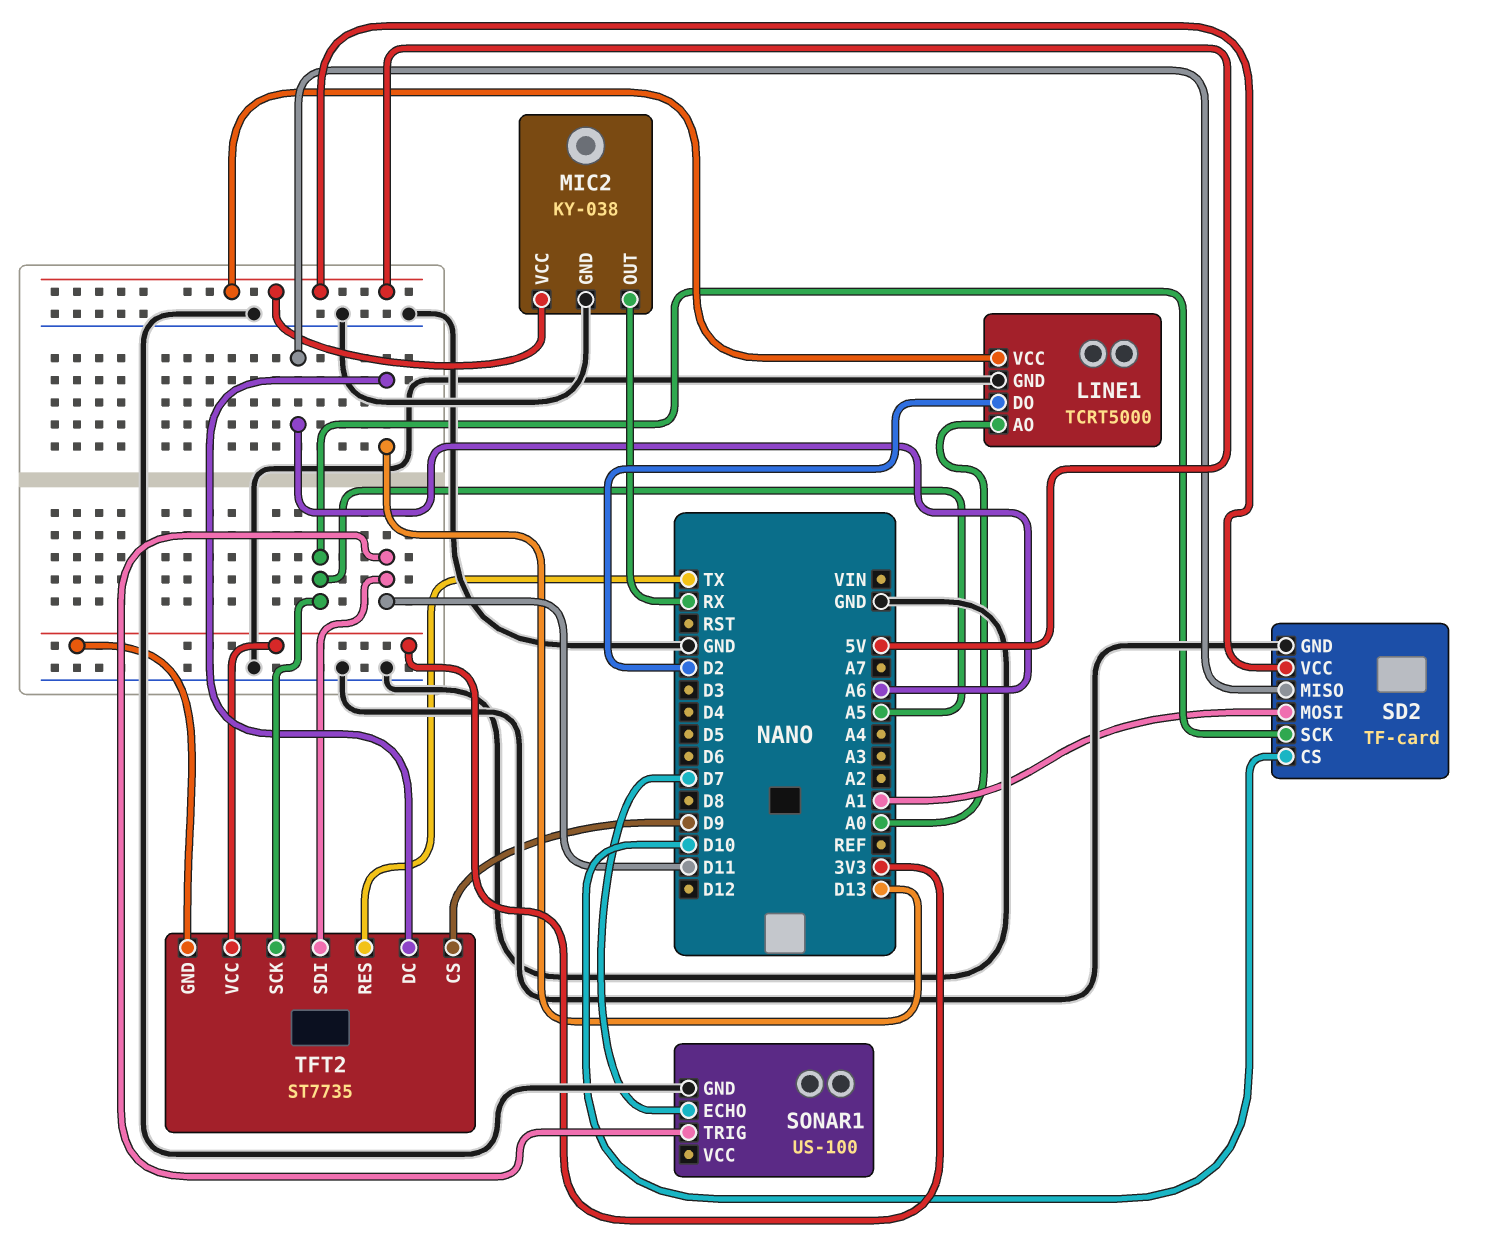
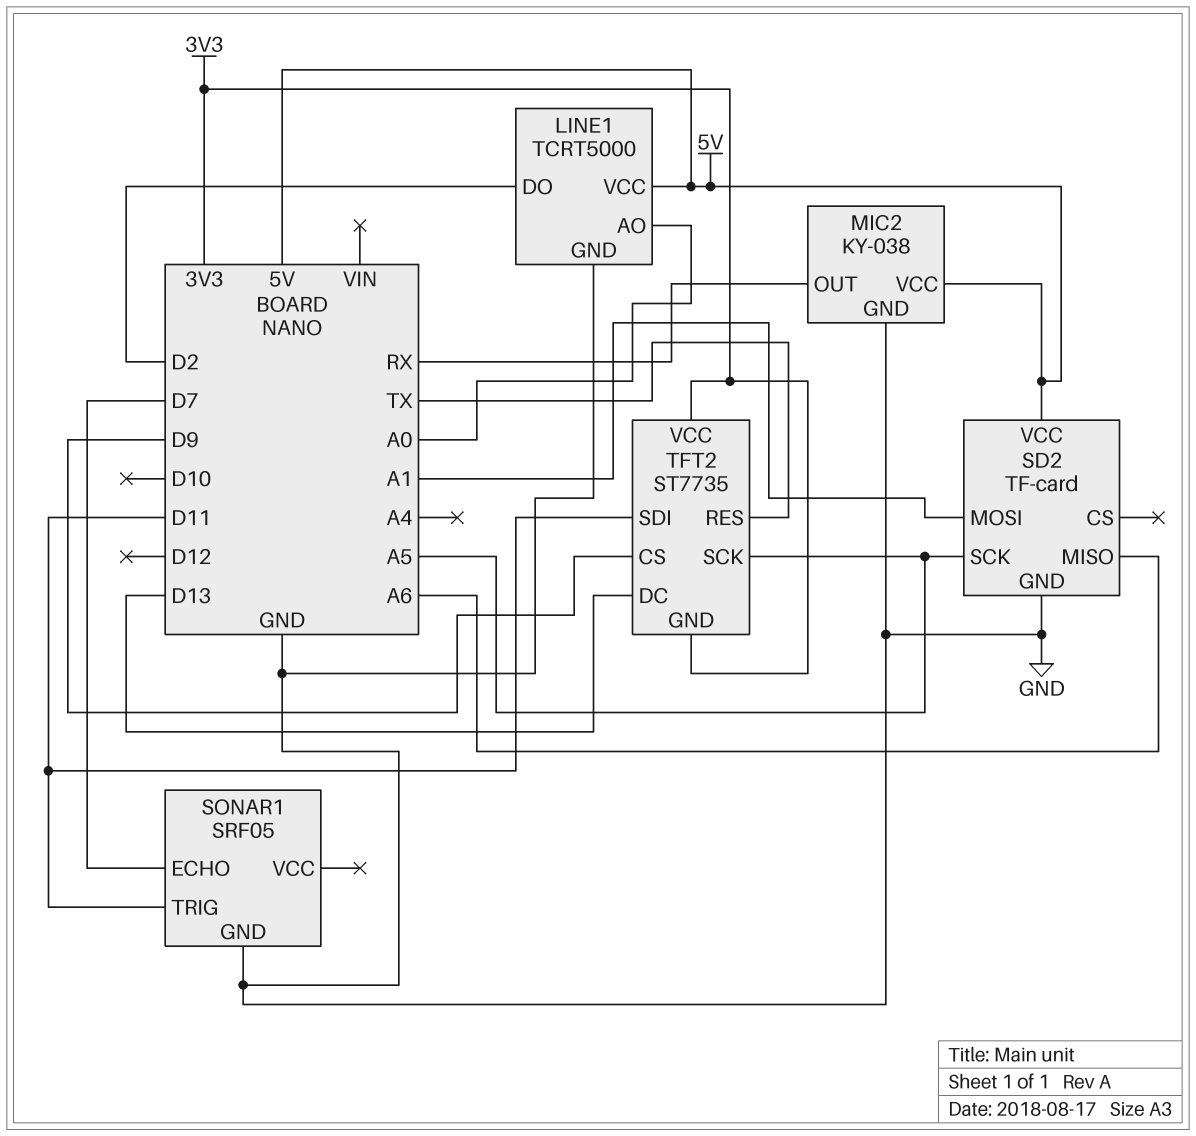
SD2 pin CS: D10 -> none
SONAR1: US-100 -> SRF05

